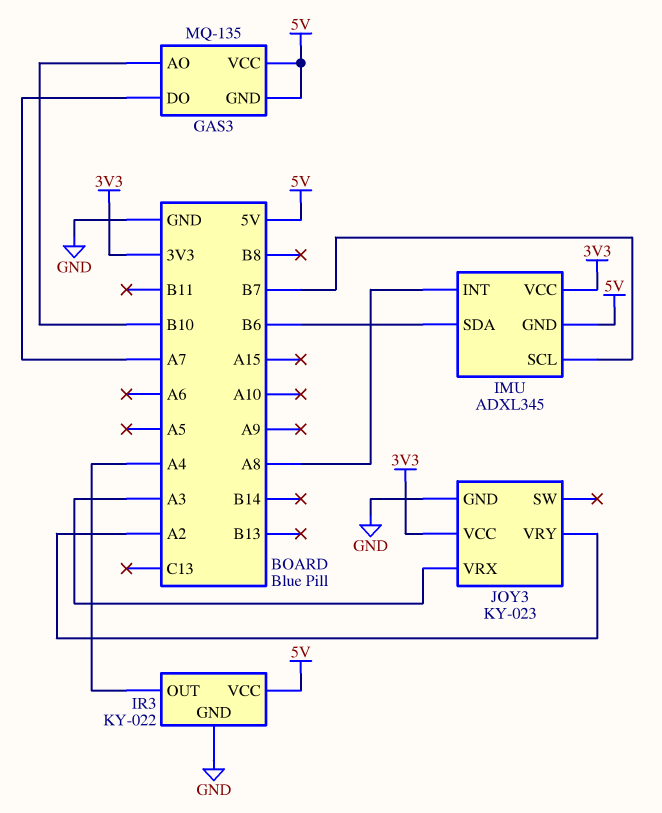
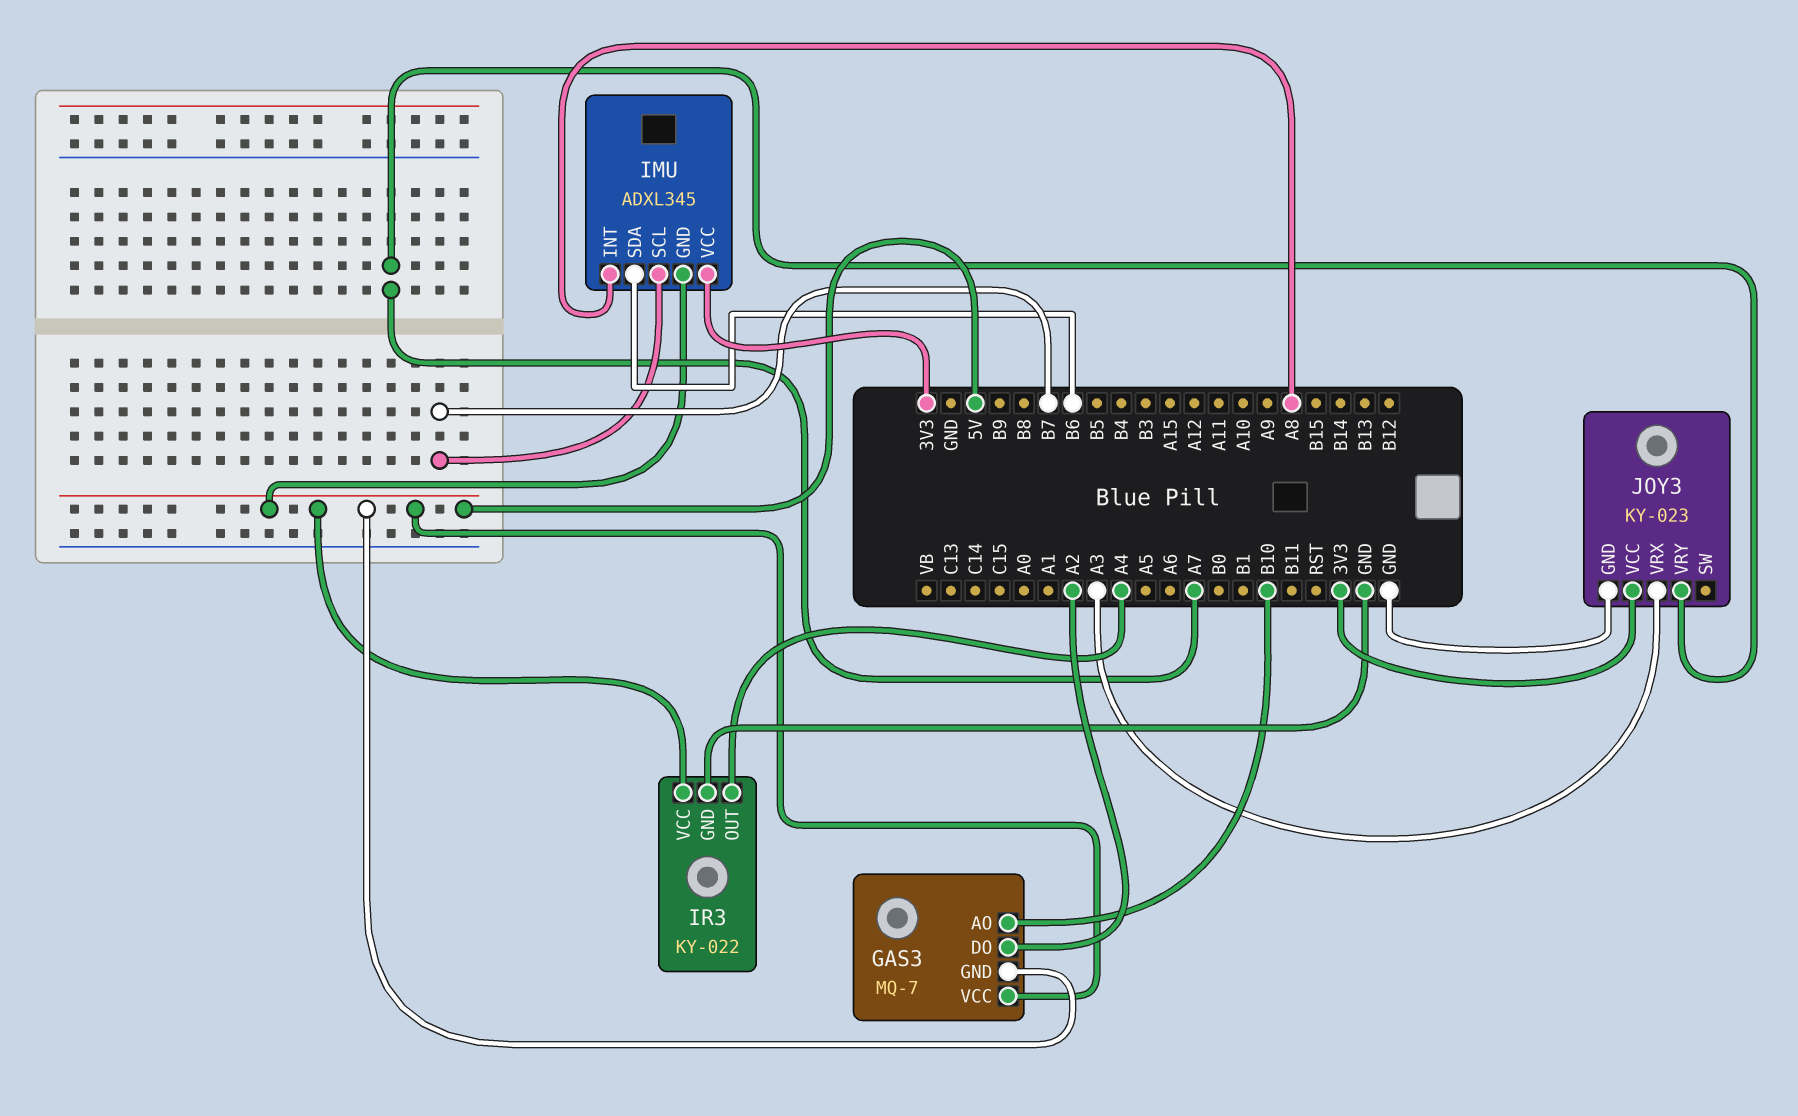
GAS3: MQ-135 -> MQ-7
GAS3 pin DO: A7 -> A2
JOY3 pin VRY: A2 -> A7

